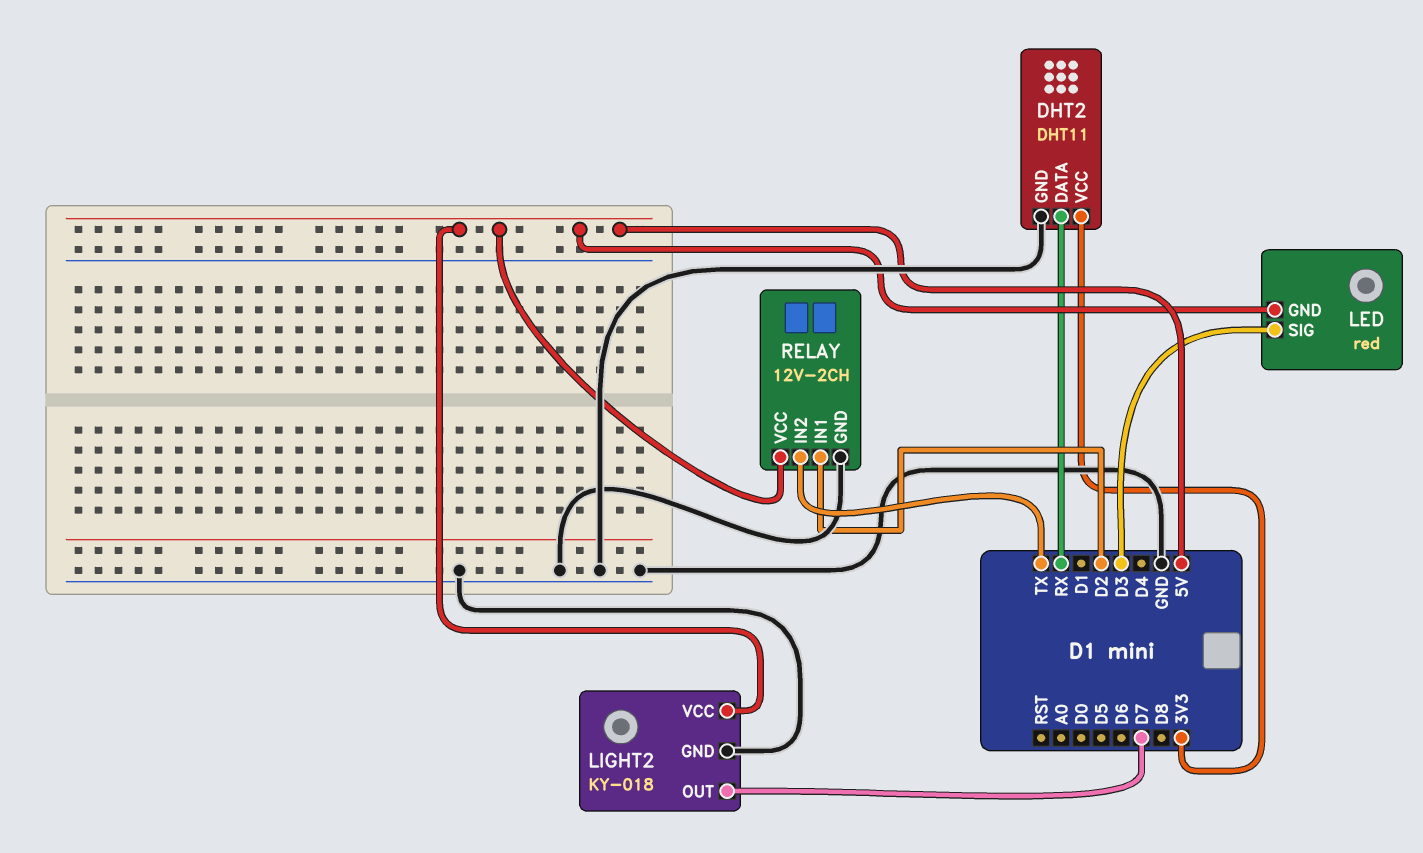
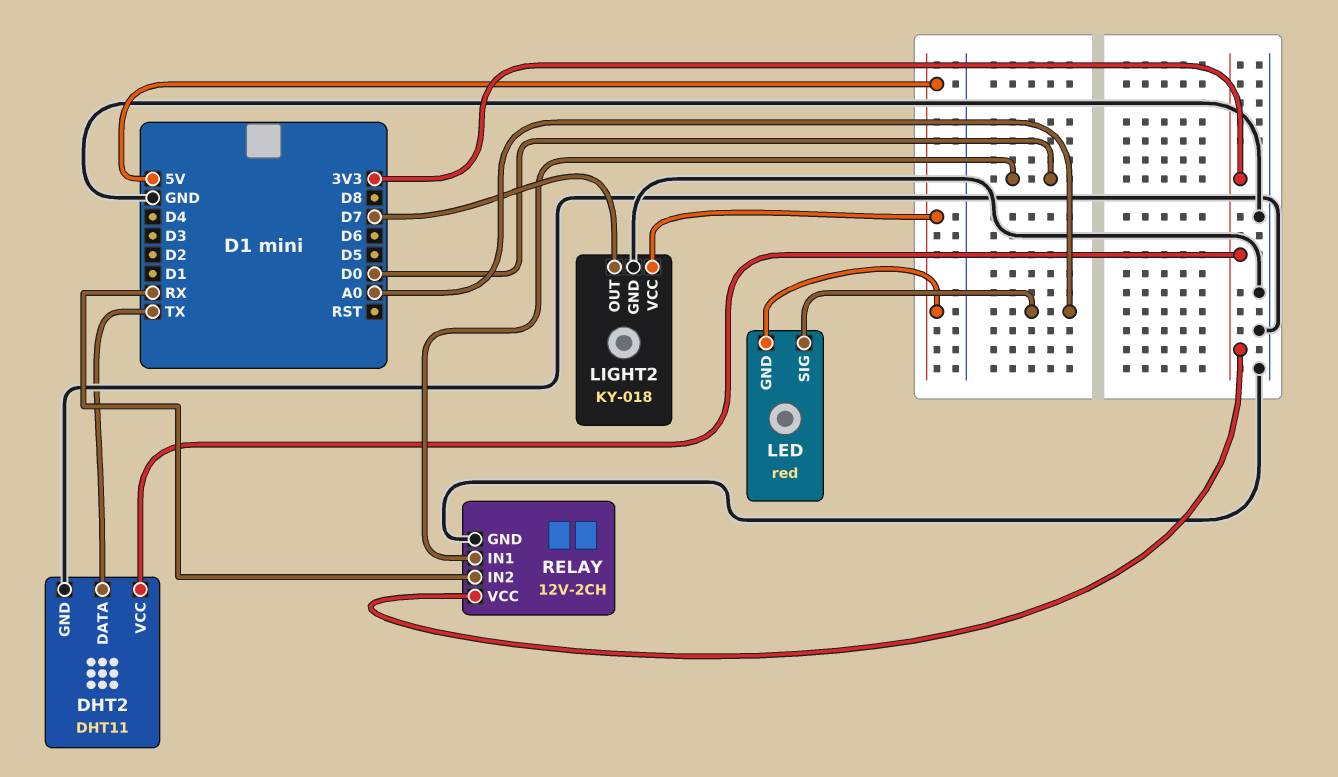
DHT2 pin DATA: RX -> TX
LED pin SIG: D3 -> A0
RELAY pin IN1: D2 -> D0
RELAY pin IN2: TX -> RX
RELAY pin VCC: 5V -> 3V3

